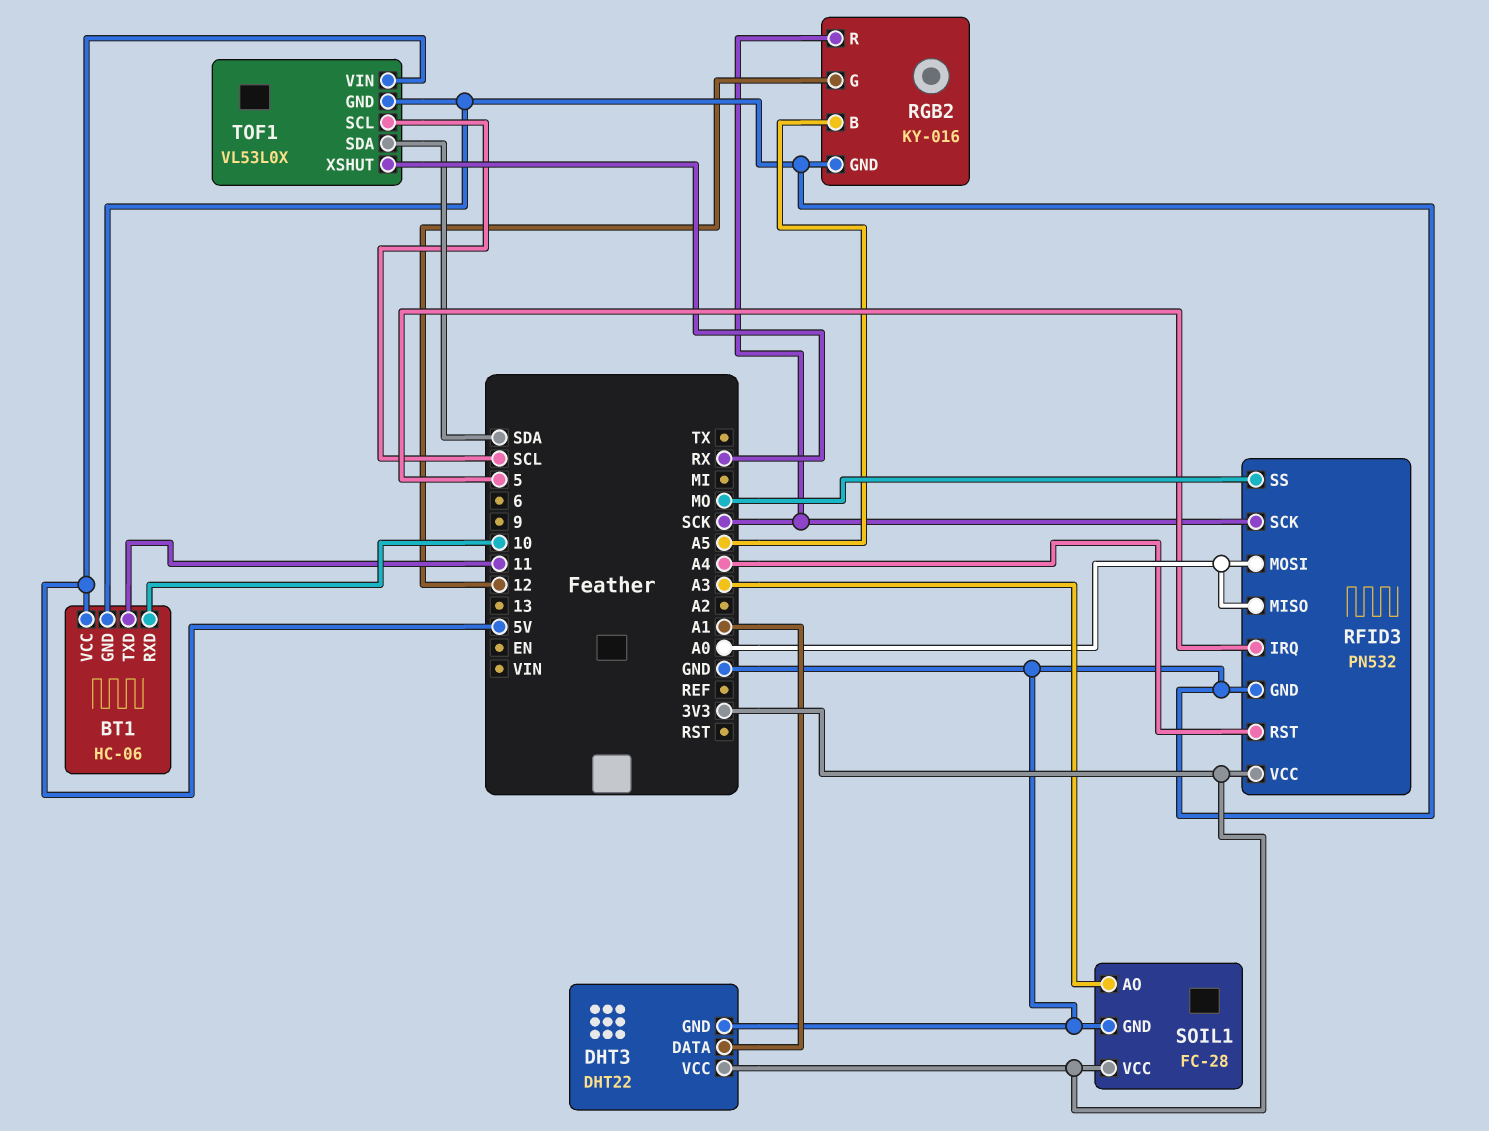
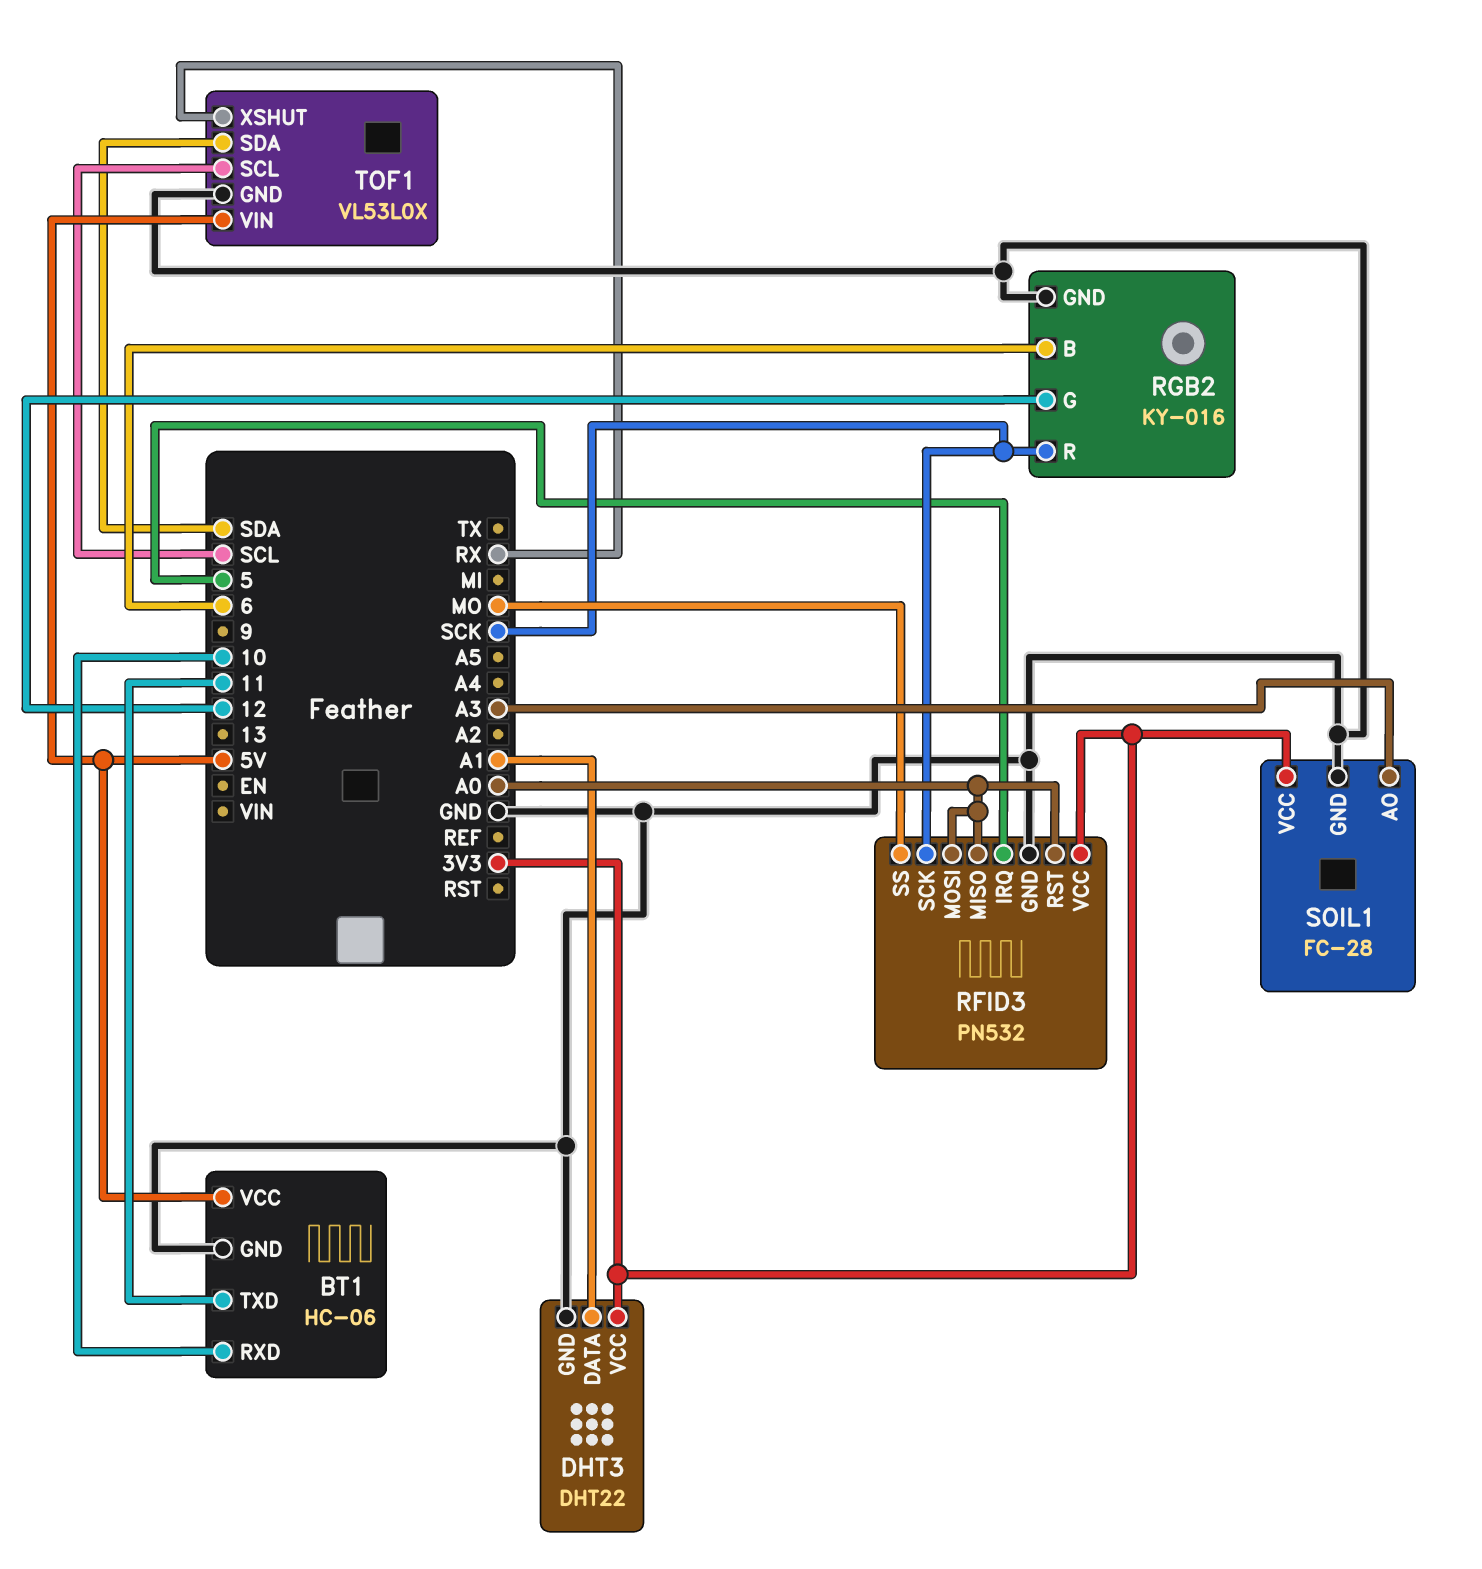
RFID3 pin RST: A4 -> A0
RGB2 pin B: A5 -> 6

